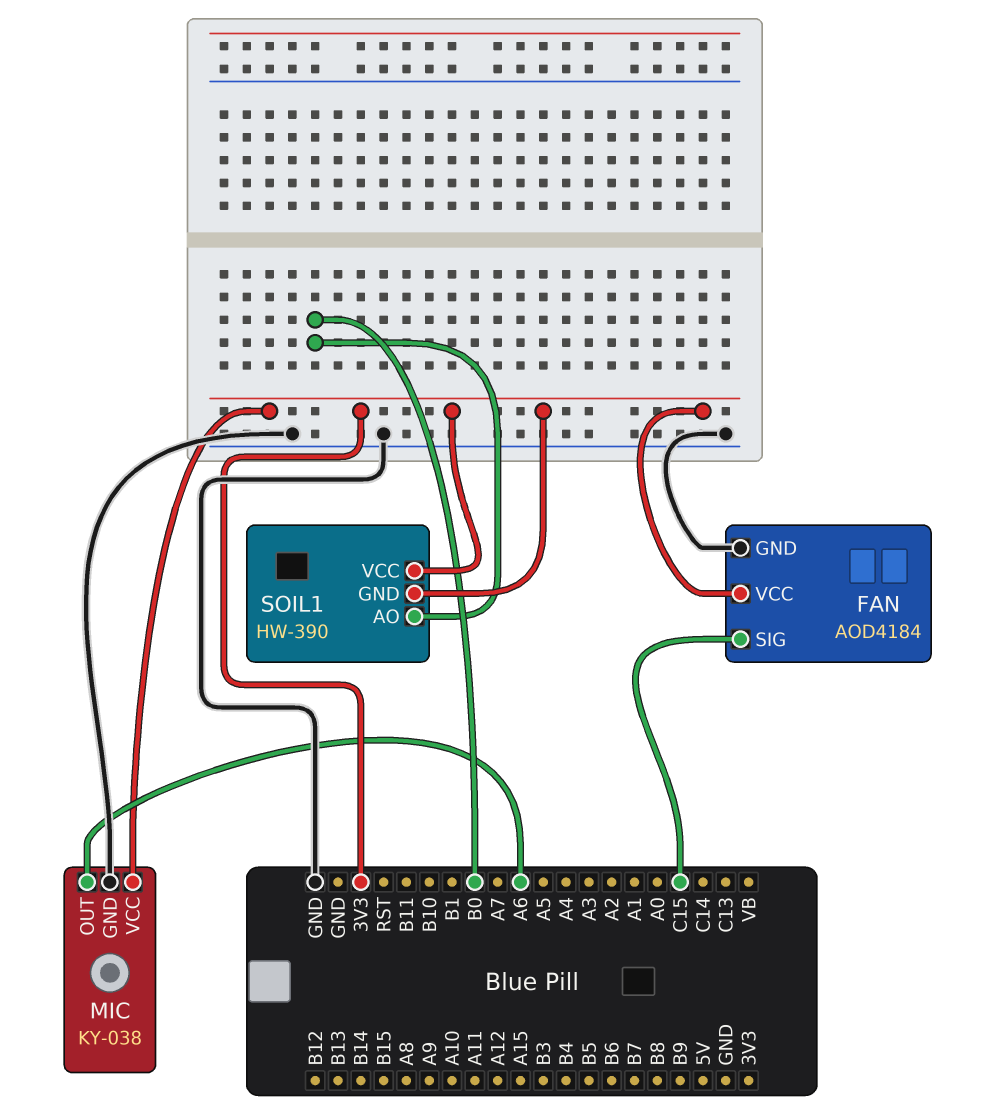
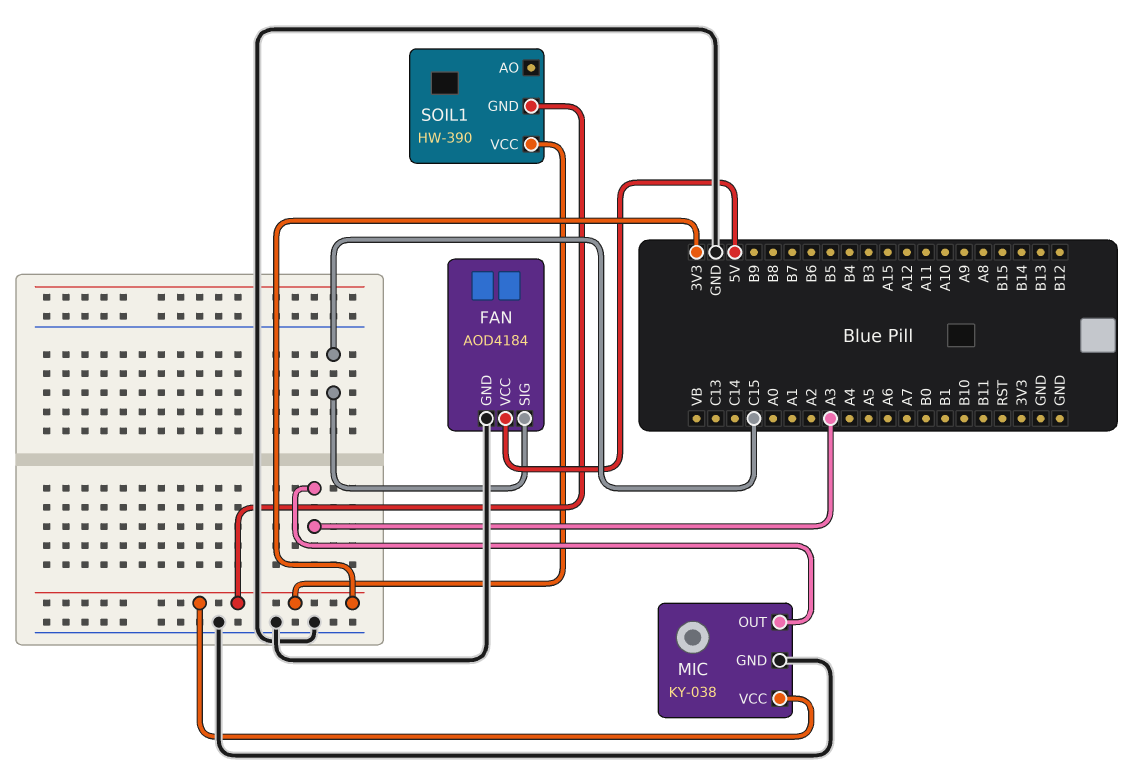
FAN pin VCC: 3V3 -> 5V
MIC pin OUT: A6 -> A3
SOIL1 pin AO: B0 -> none

